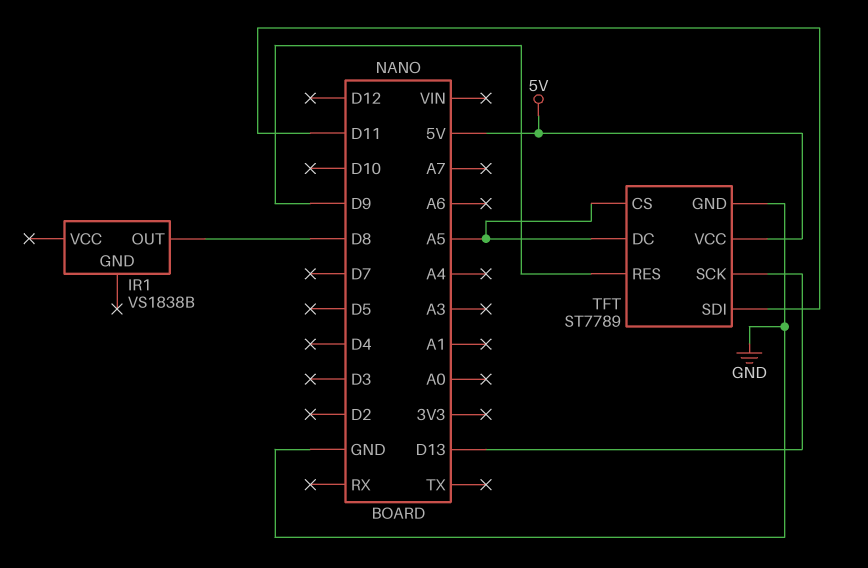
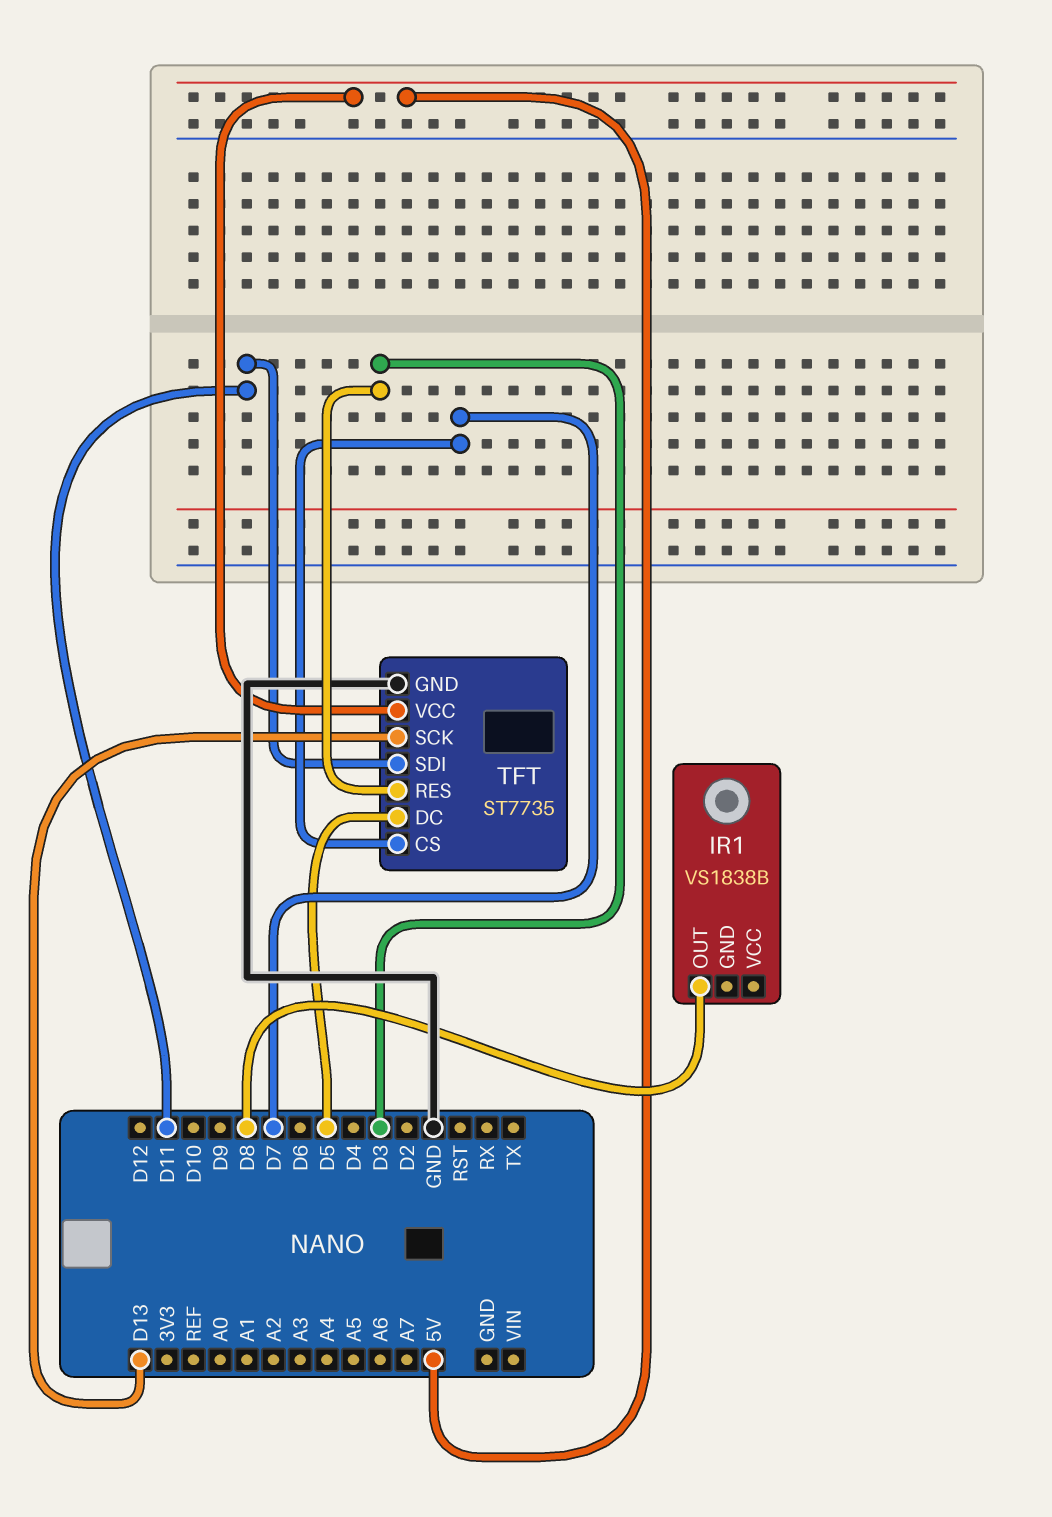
TFT: ST7789 -> ST7735
TFT pin CS: A5 -> D7
TFT pin DC: A5 -> D5
TFT pin RES: D9 -> D3

